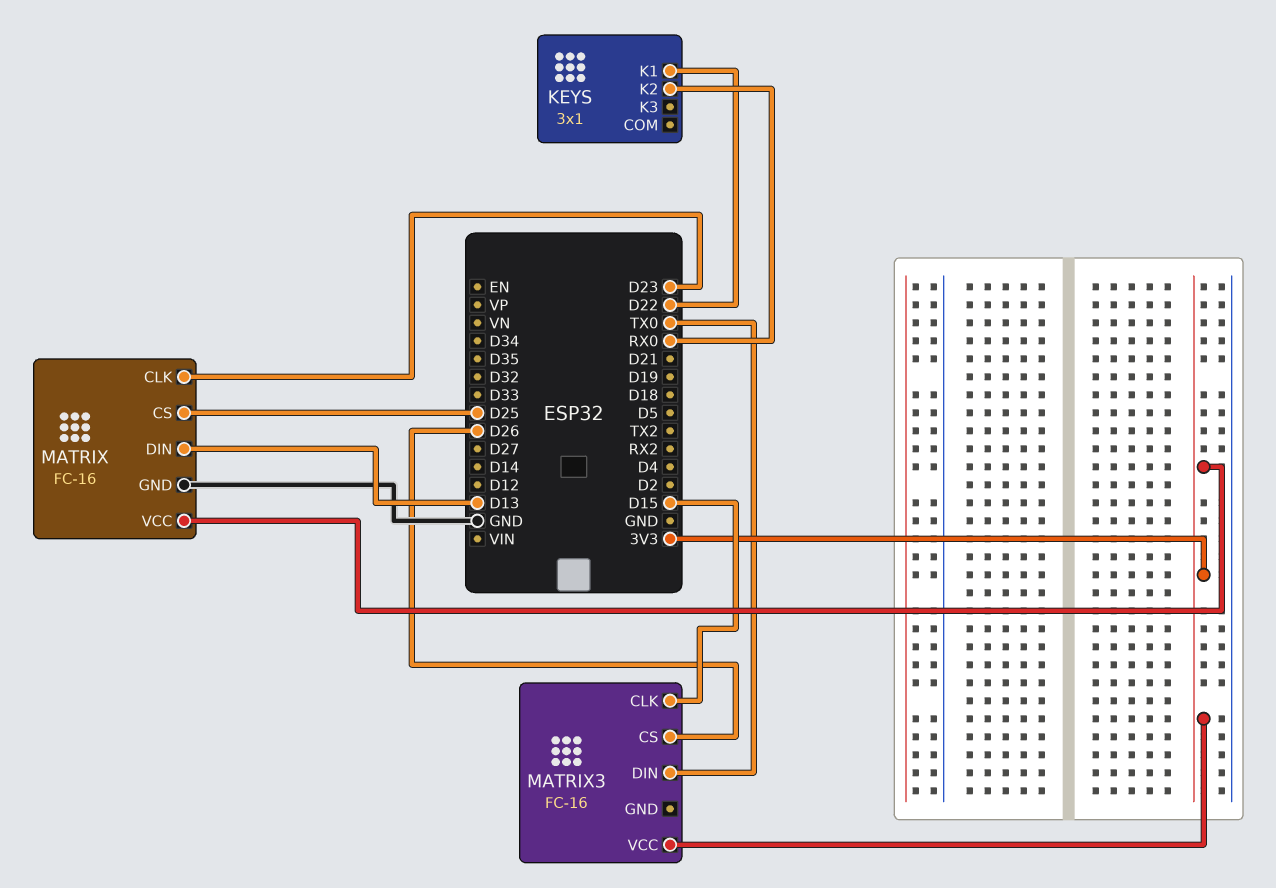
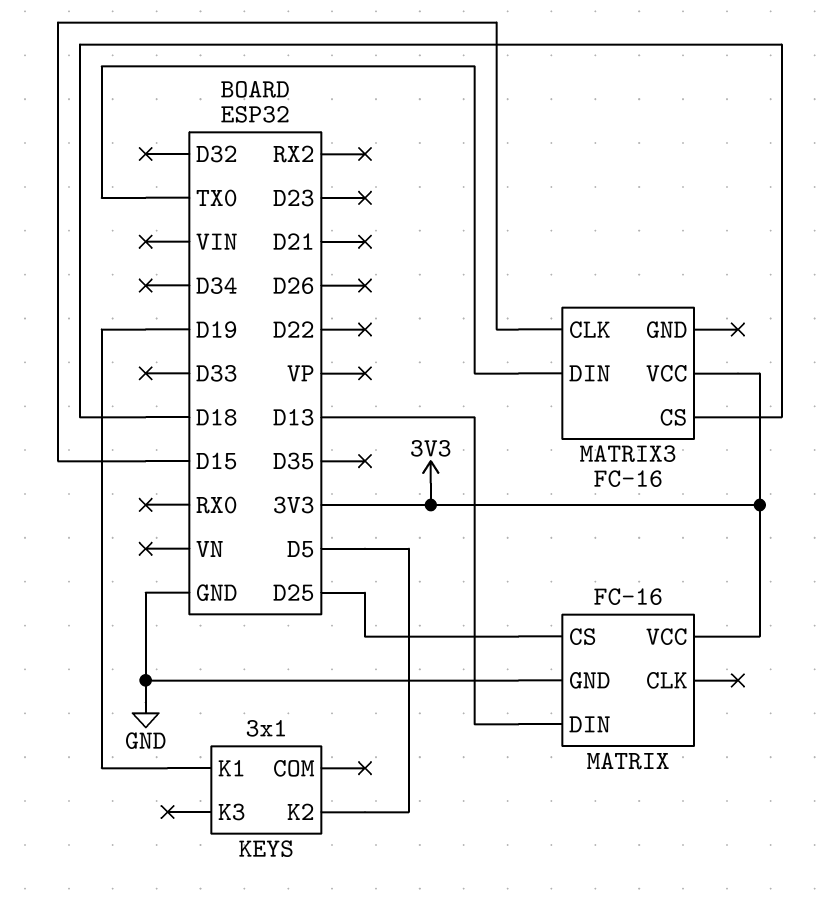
KEYS pin K1: D22 -> D19
KEYS pin K2: RX0 -> D5
MATRIX pin CLK: D23 -> none
MATRIX3 pin CS: D26 -> D18

